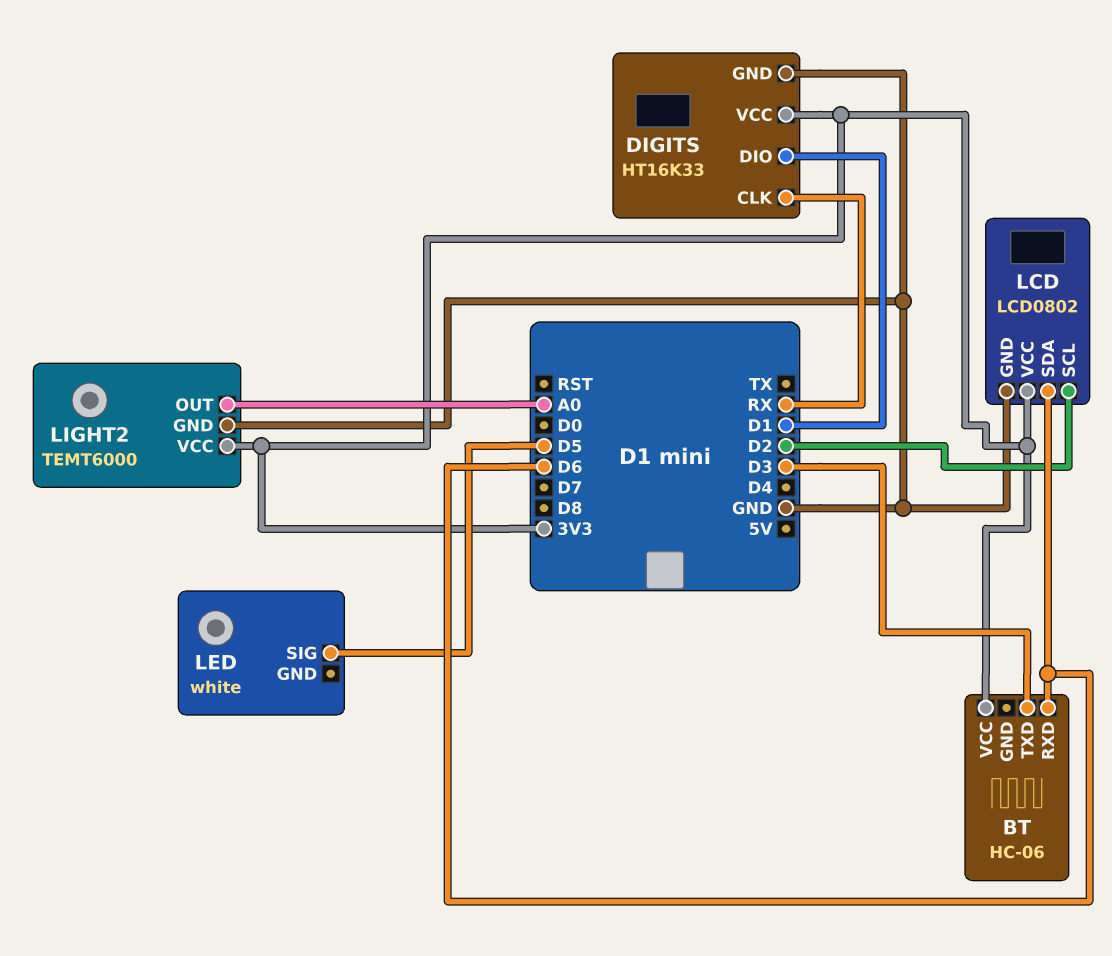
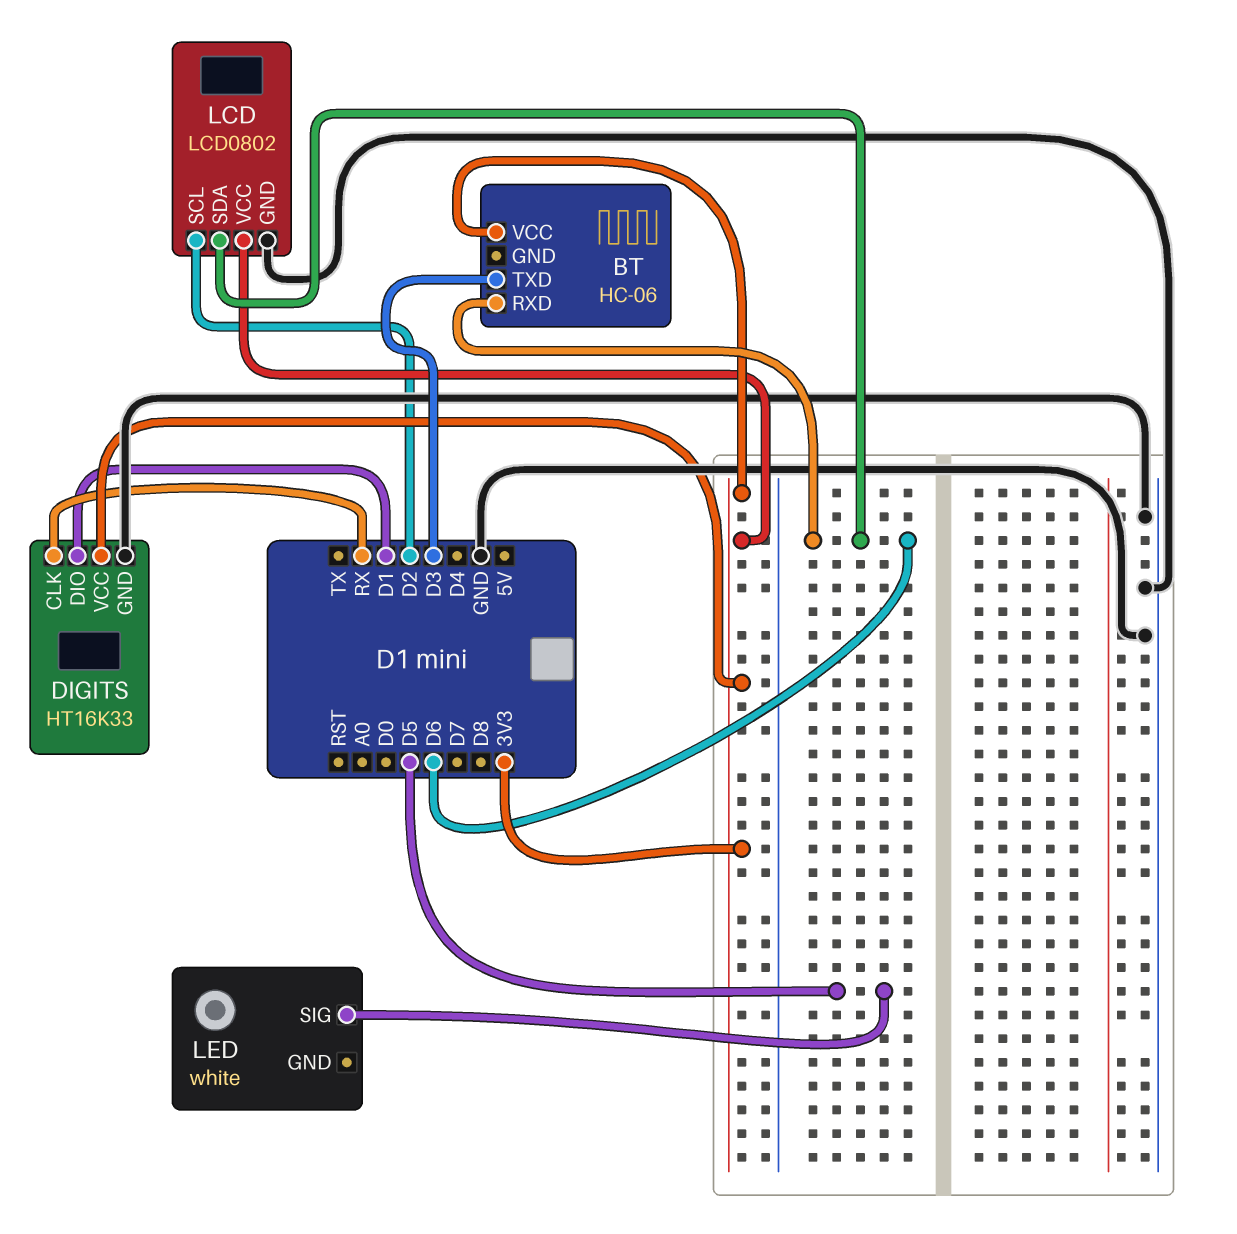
LIGHT2: TEMT6000 -> none
LIGHT2 pin GND: GND -> none
LIGHT2 pin OUT: A0 -> none
LIGHT2 pin VCC: 3V3 -> none

